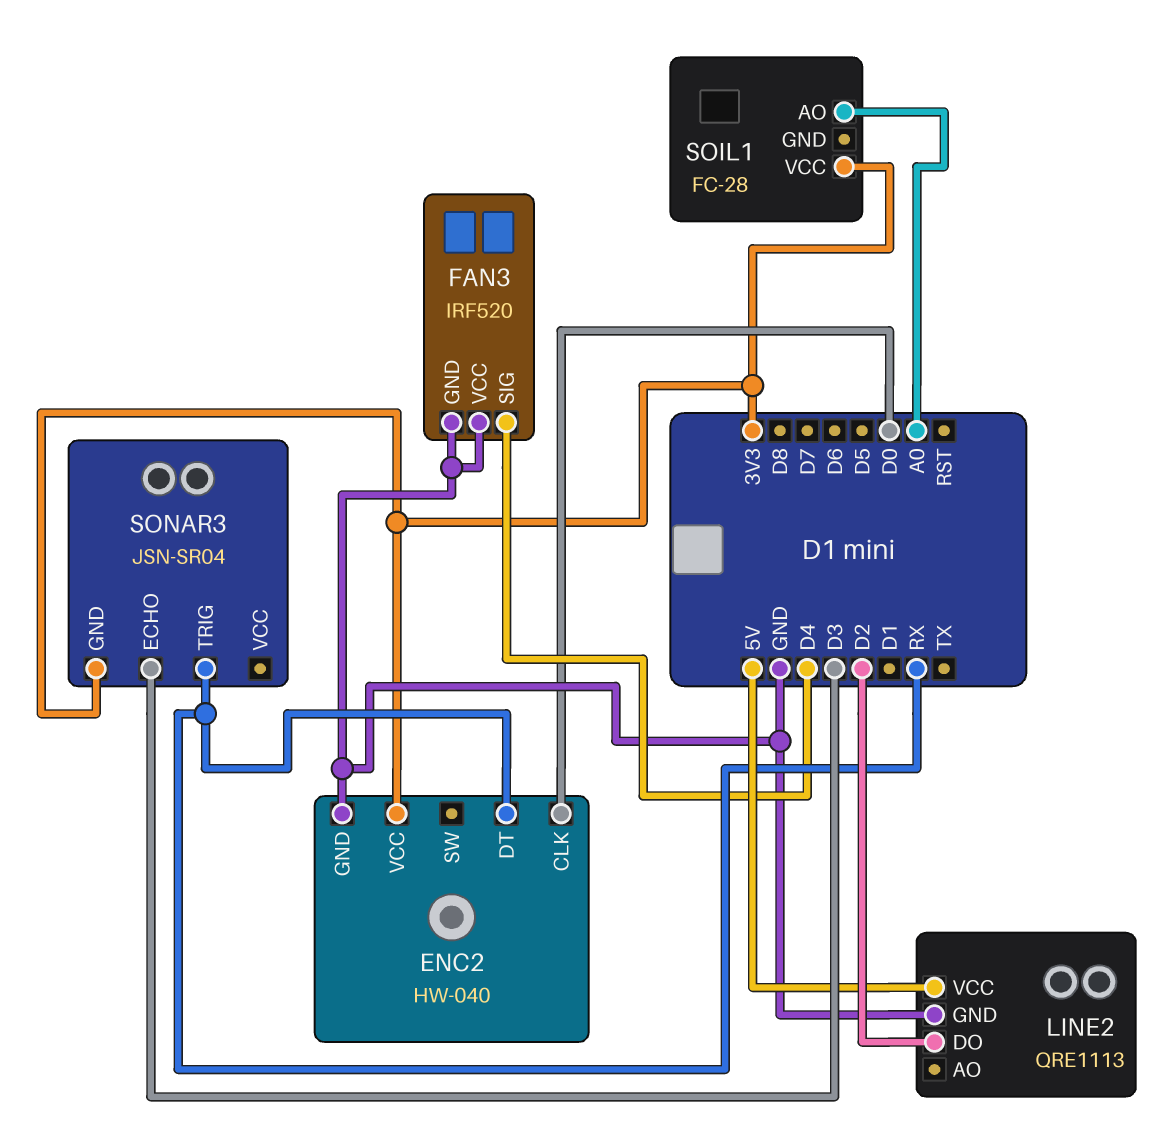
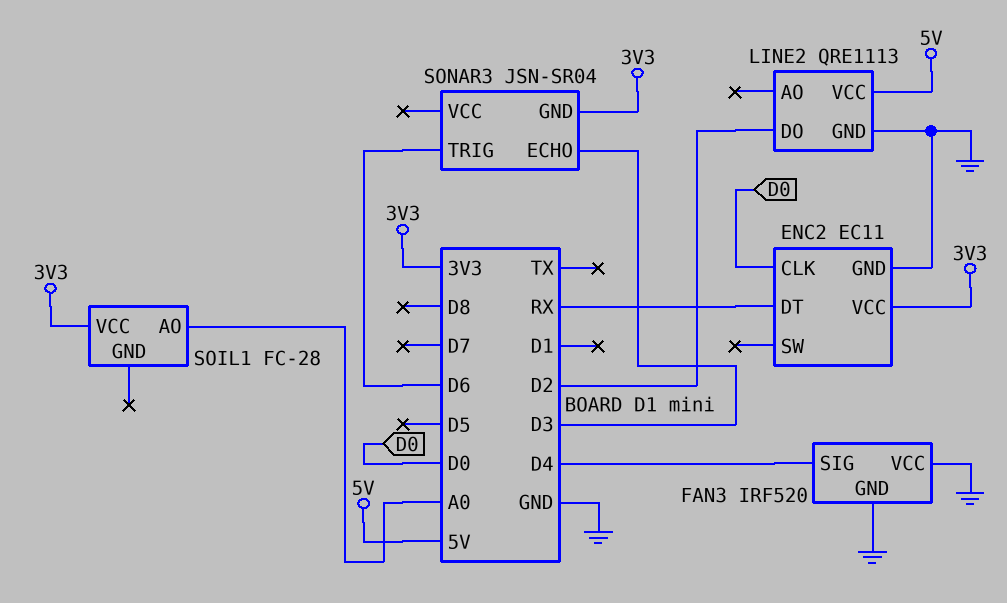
ENC2: HW-040 -> EC11
SONAR3 pin TRIG: RX -> D6

